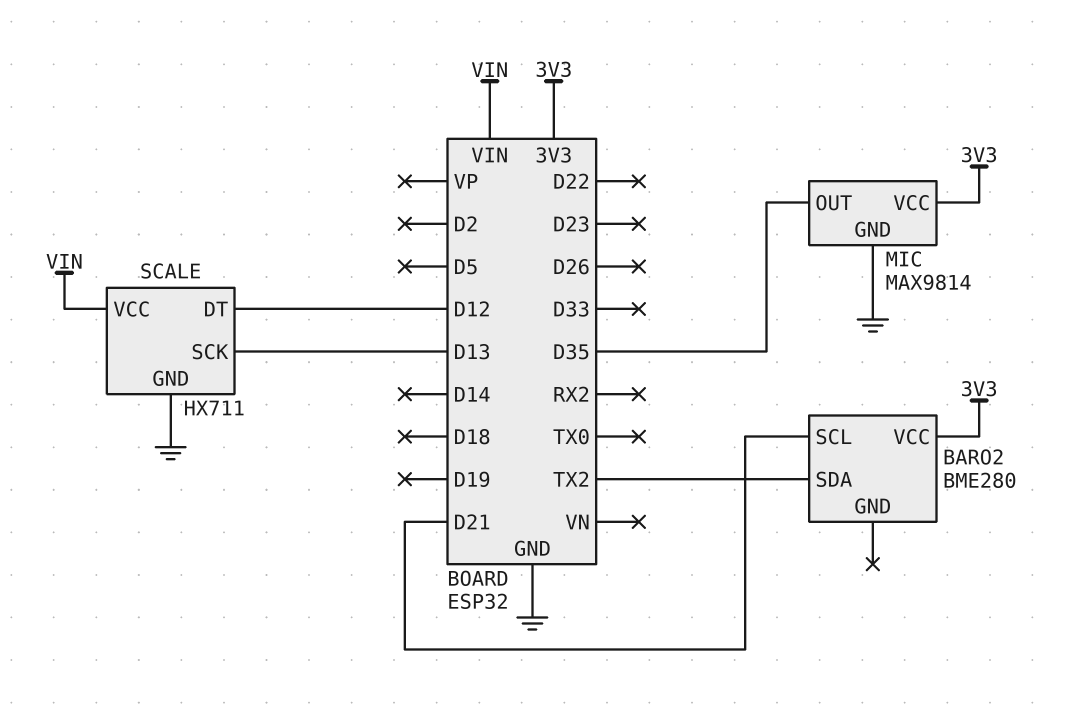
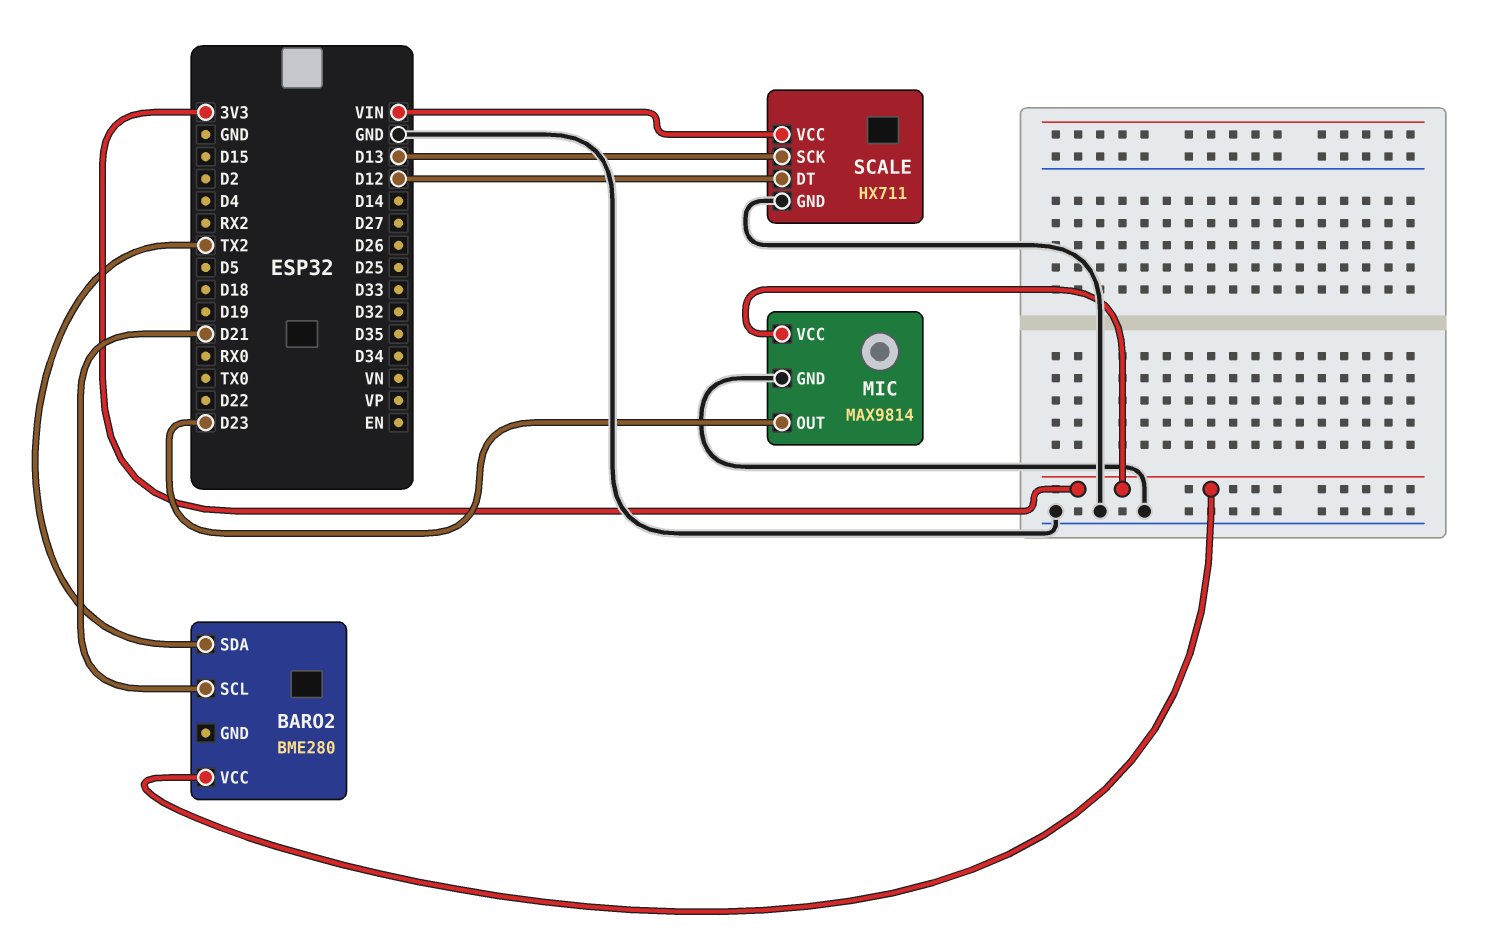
MIC pin OUT: D35 -> D23

